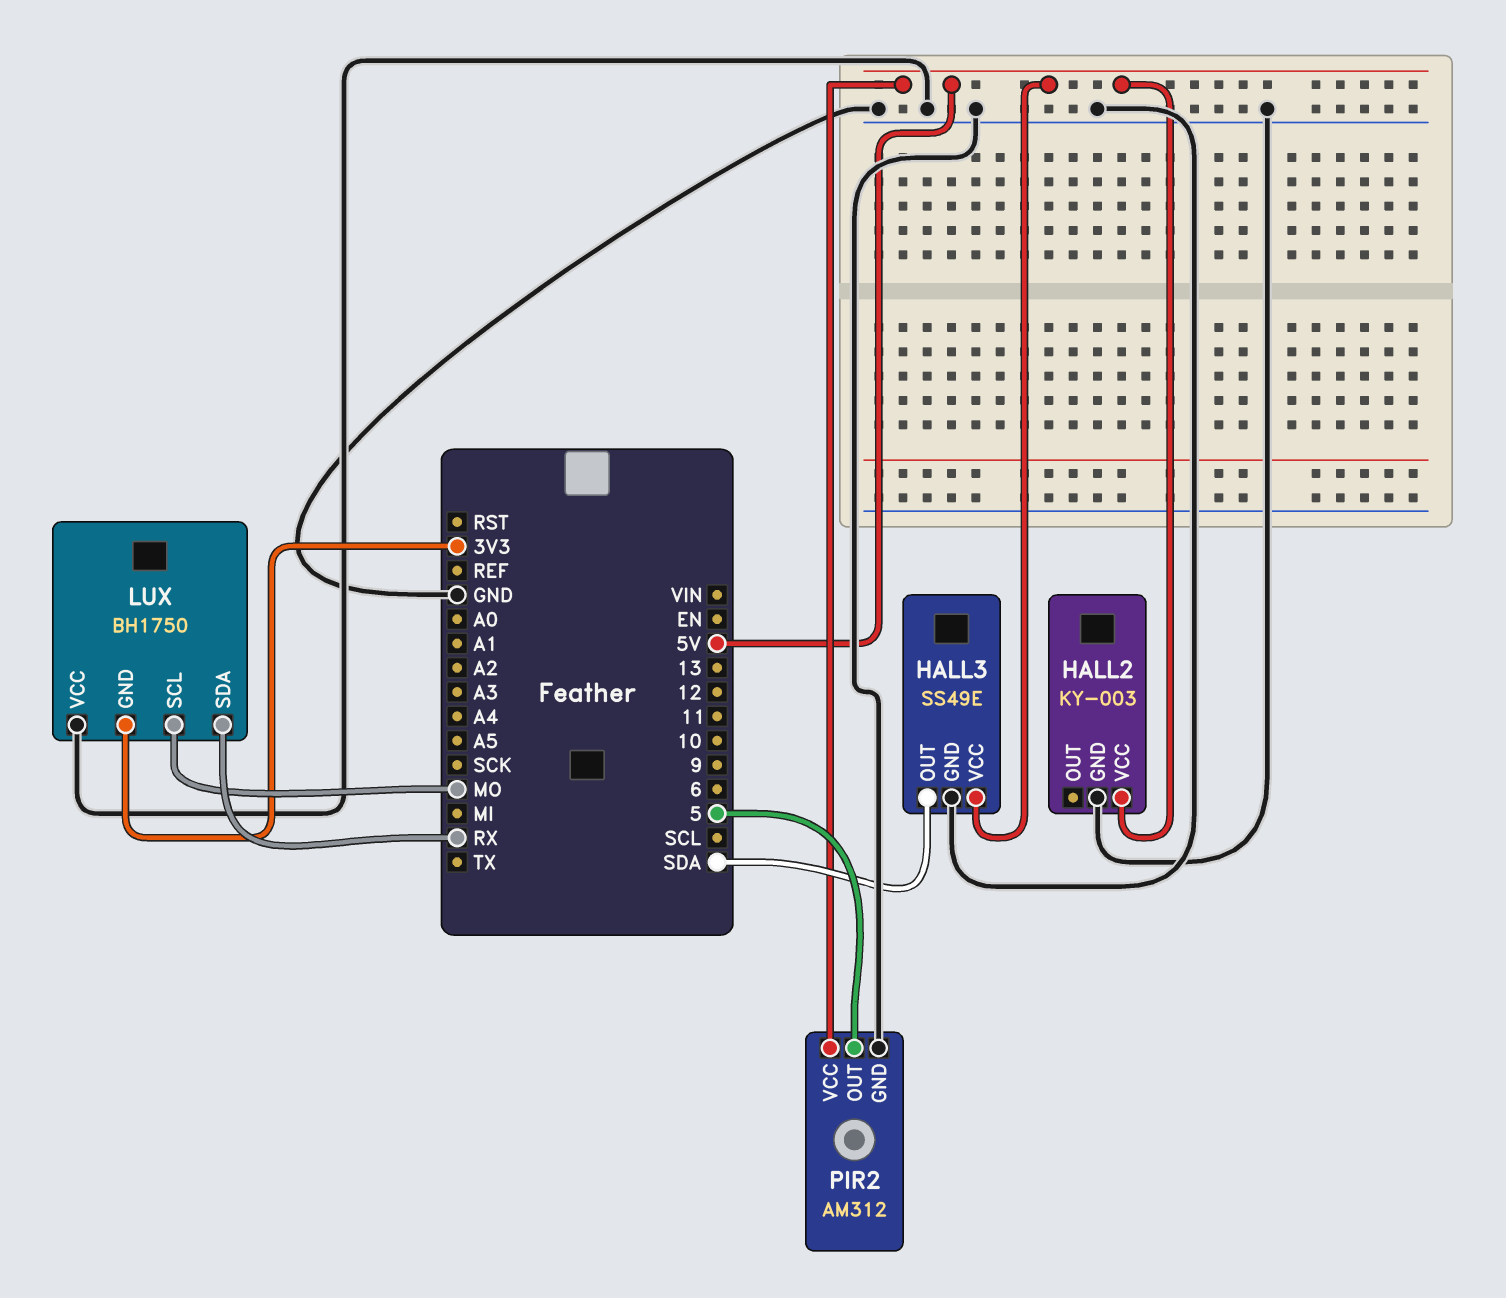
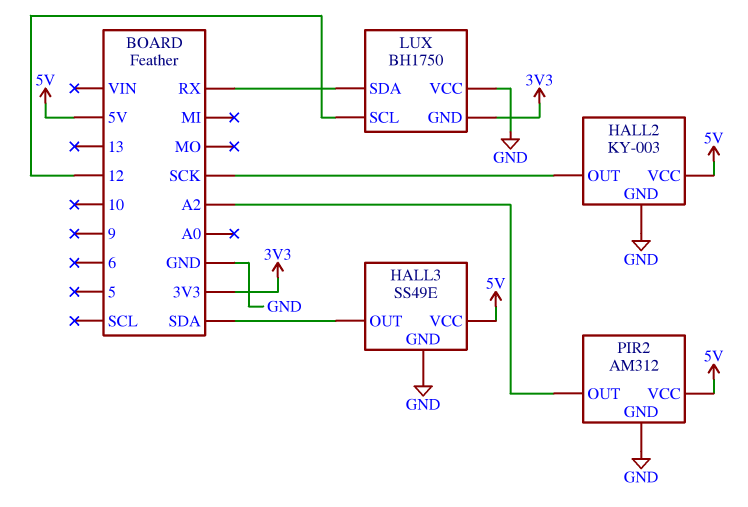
HALL2 pin OUT: none -> SCK
LUX pin SCL: MO -> 12
PIR2 pin OUT: 5 -> A2

